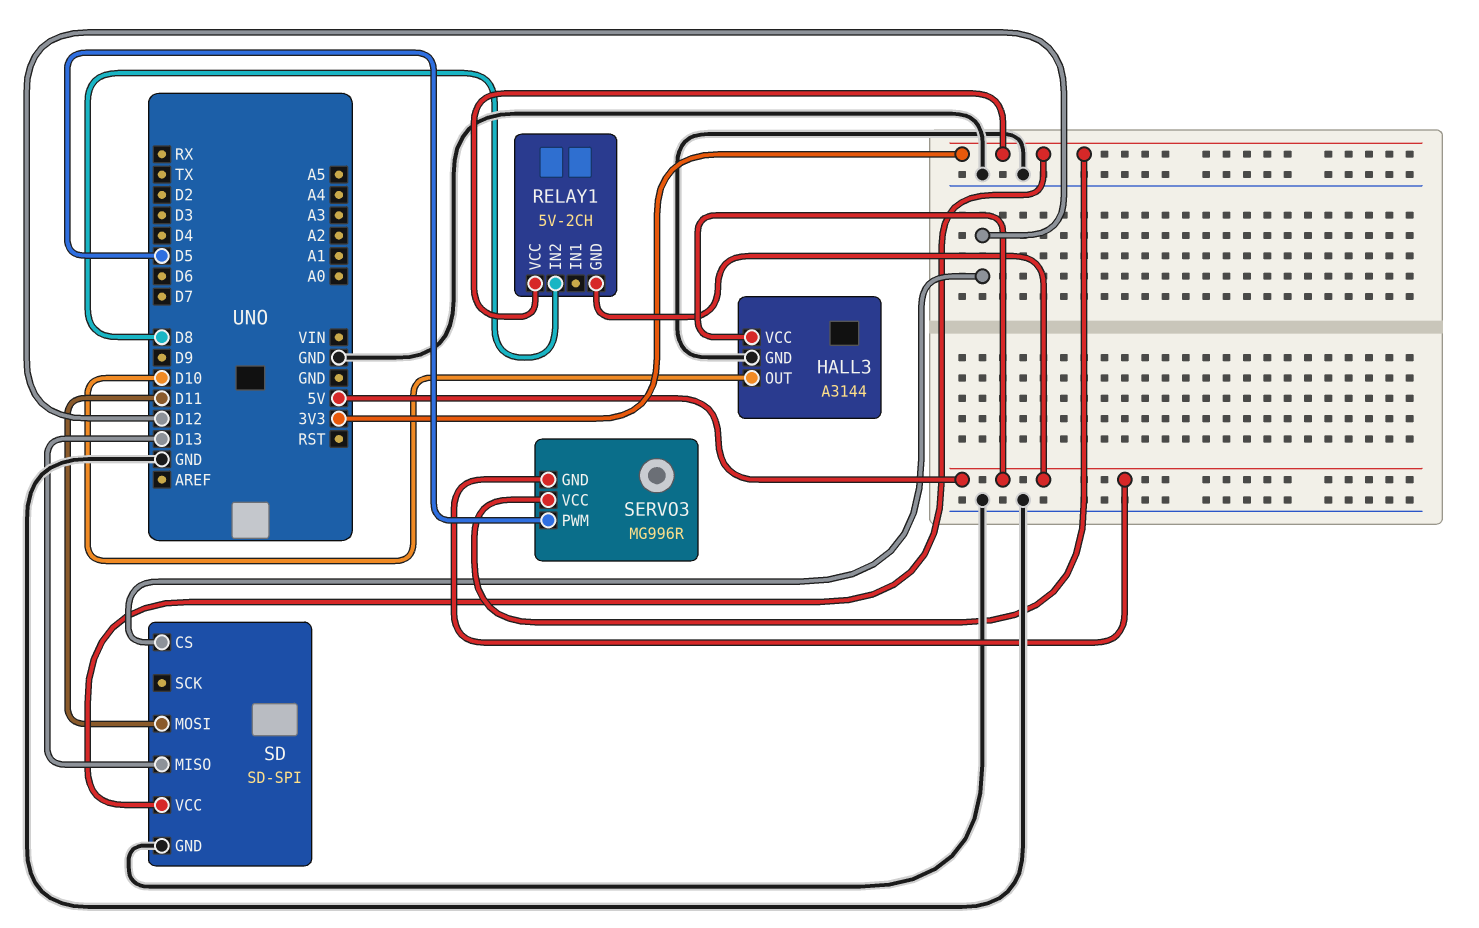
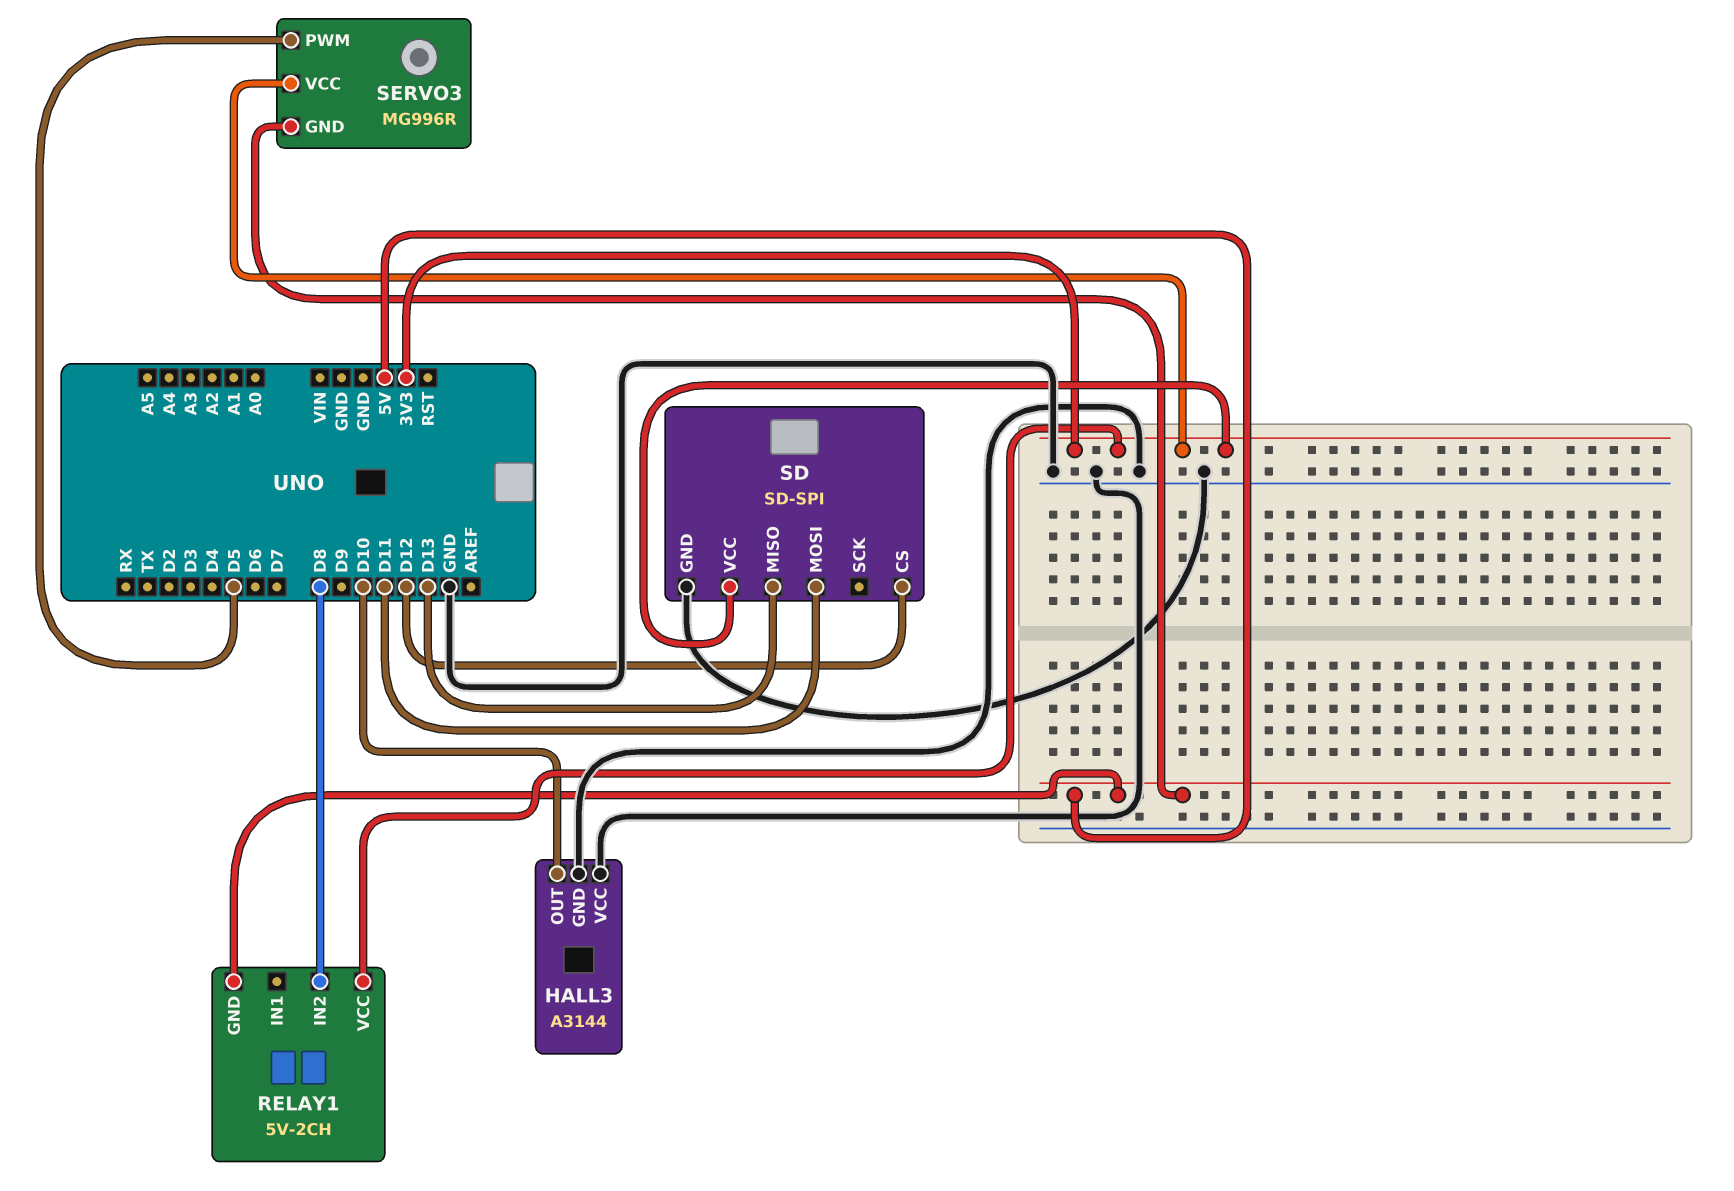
HALL3 pin VCC: 5V -> GND

